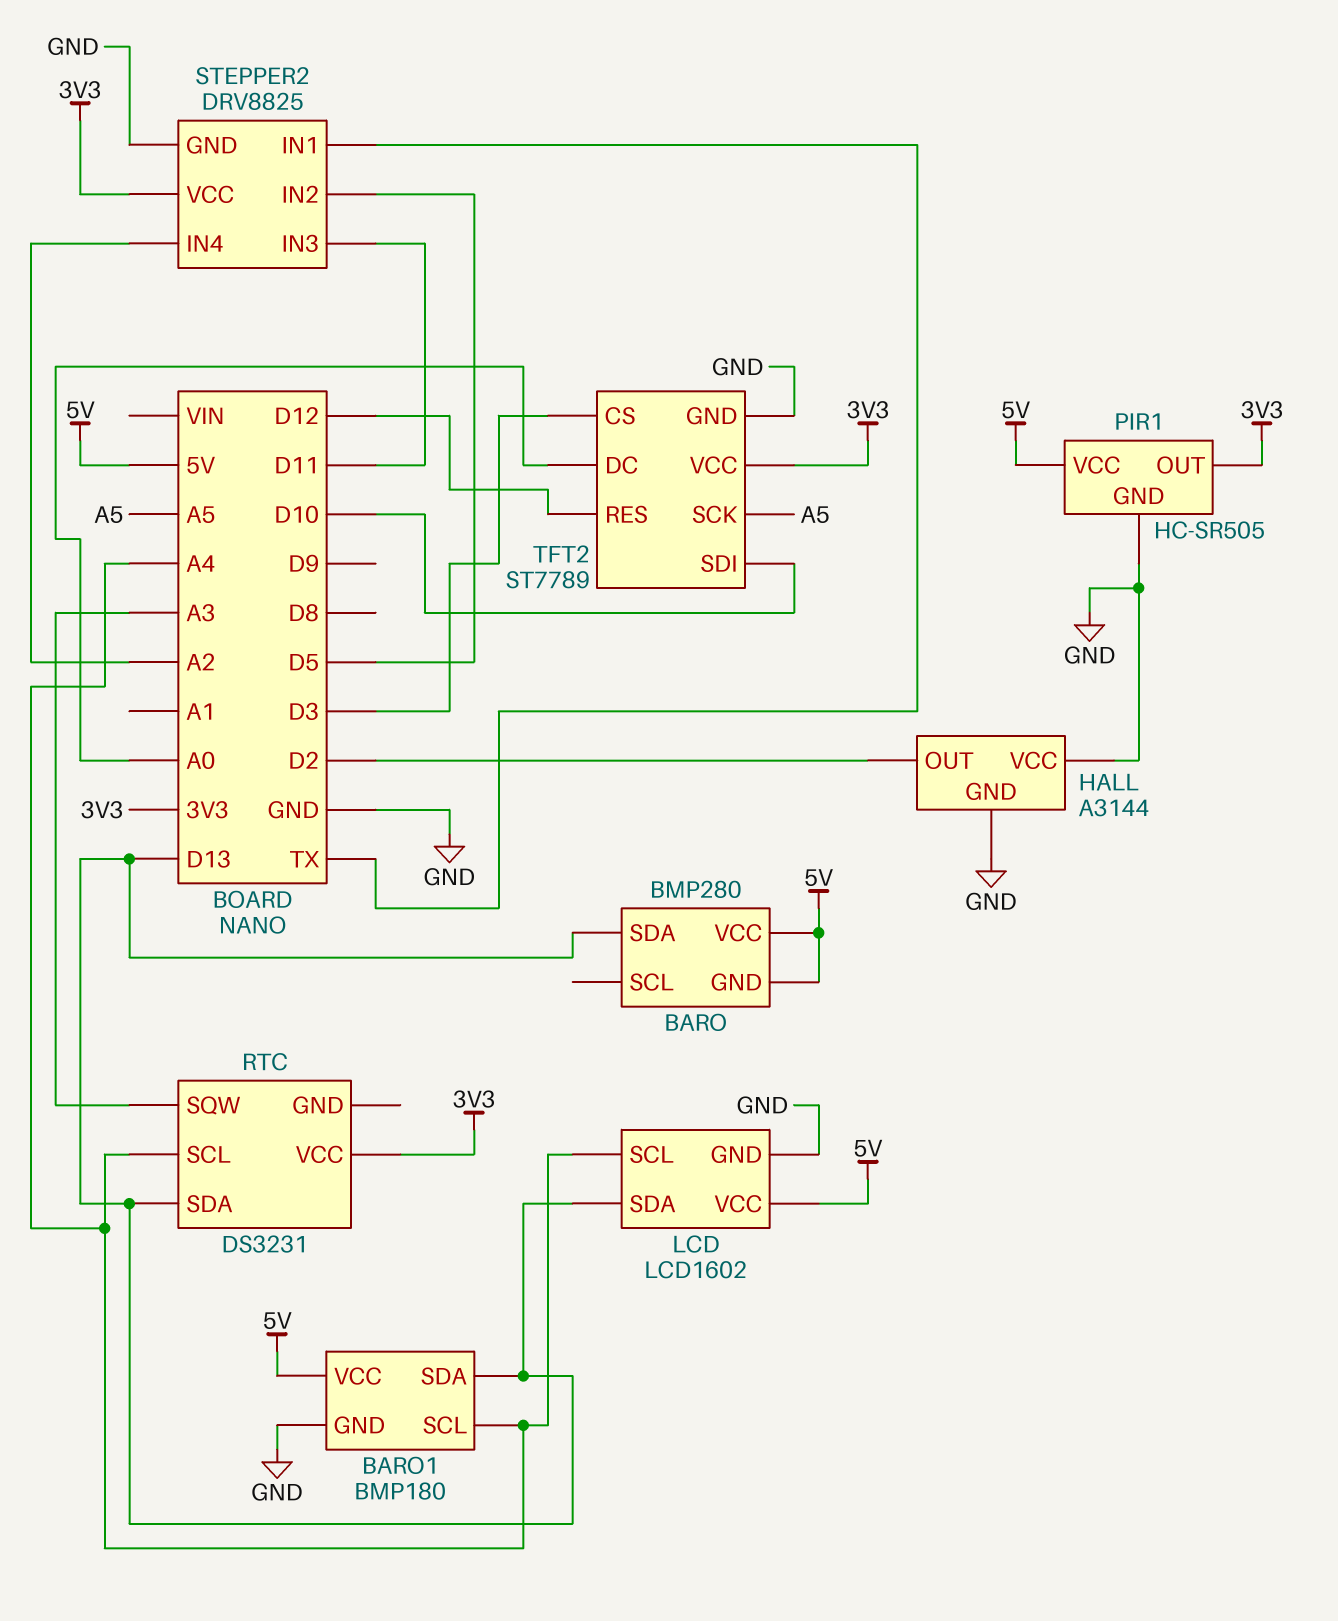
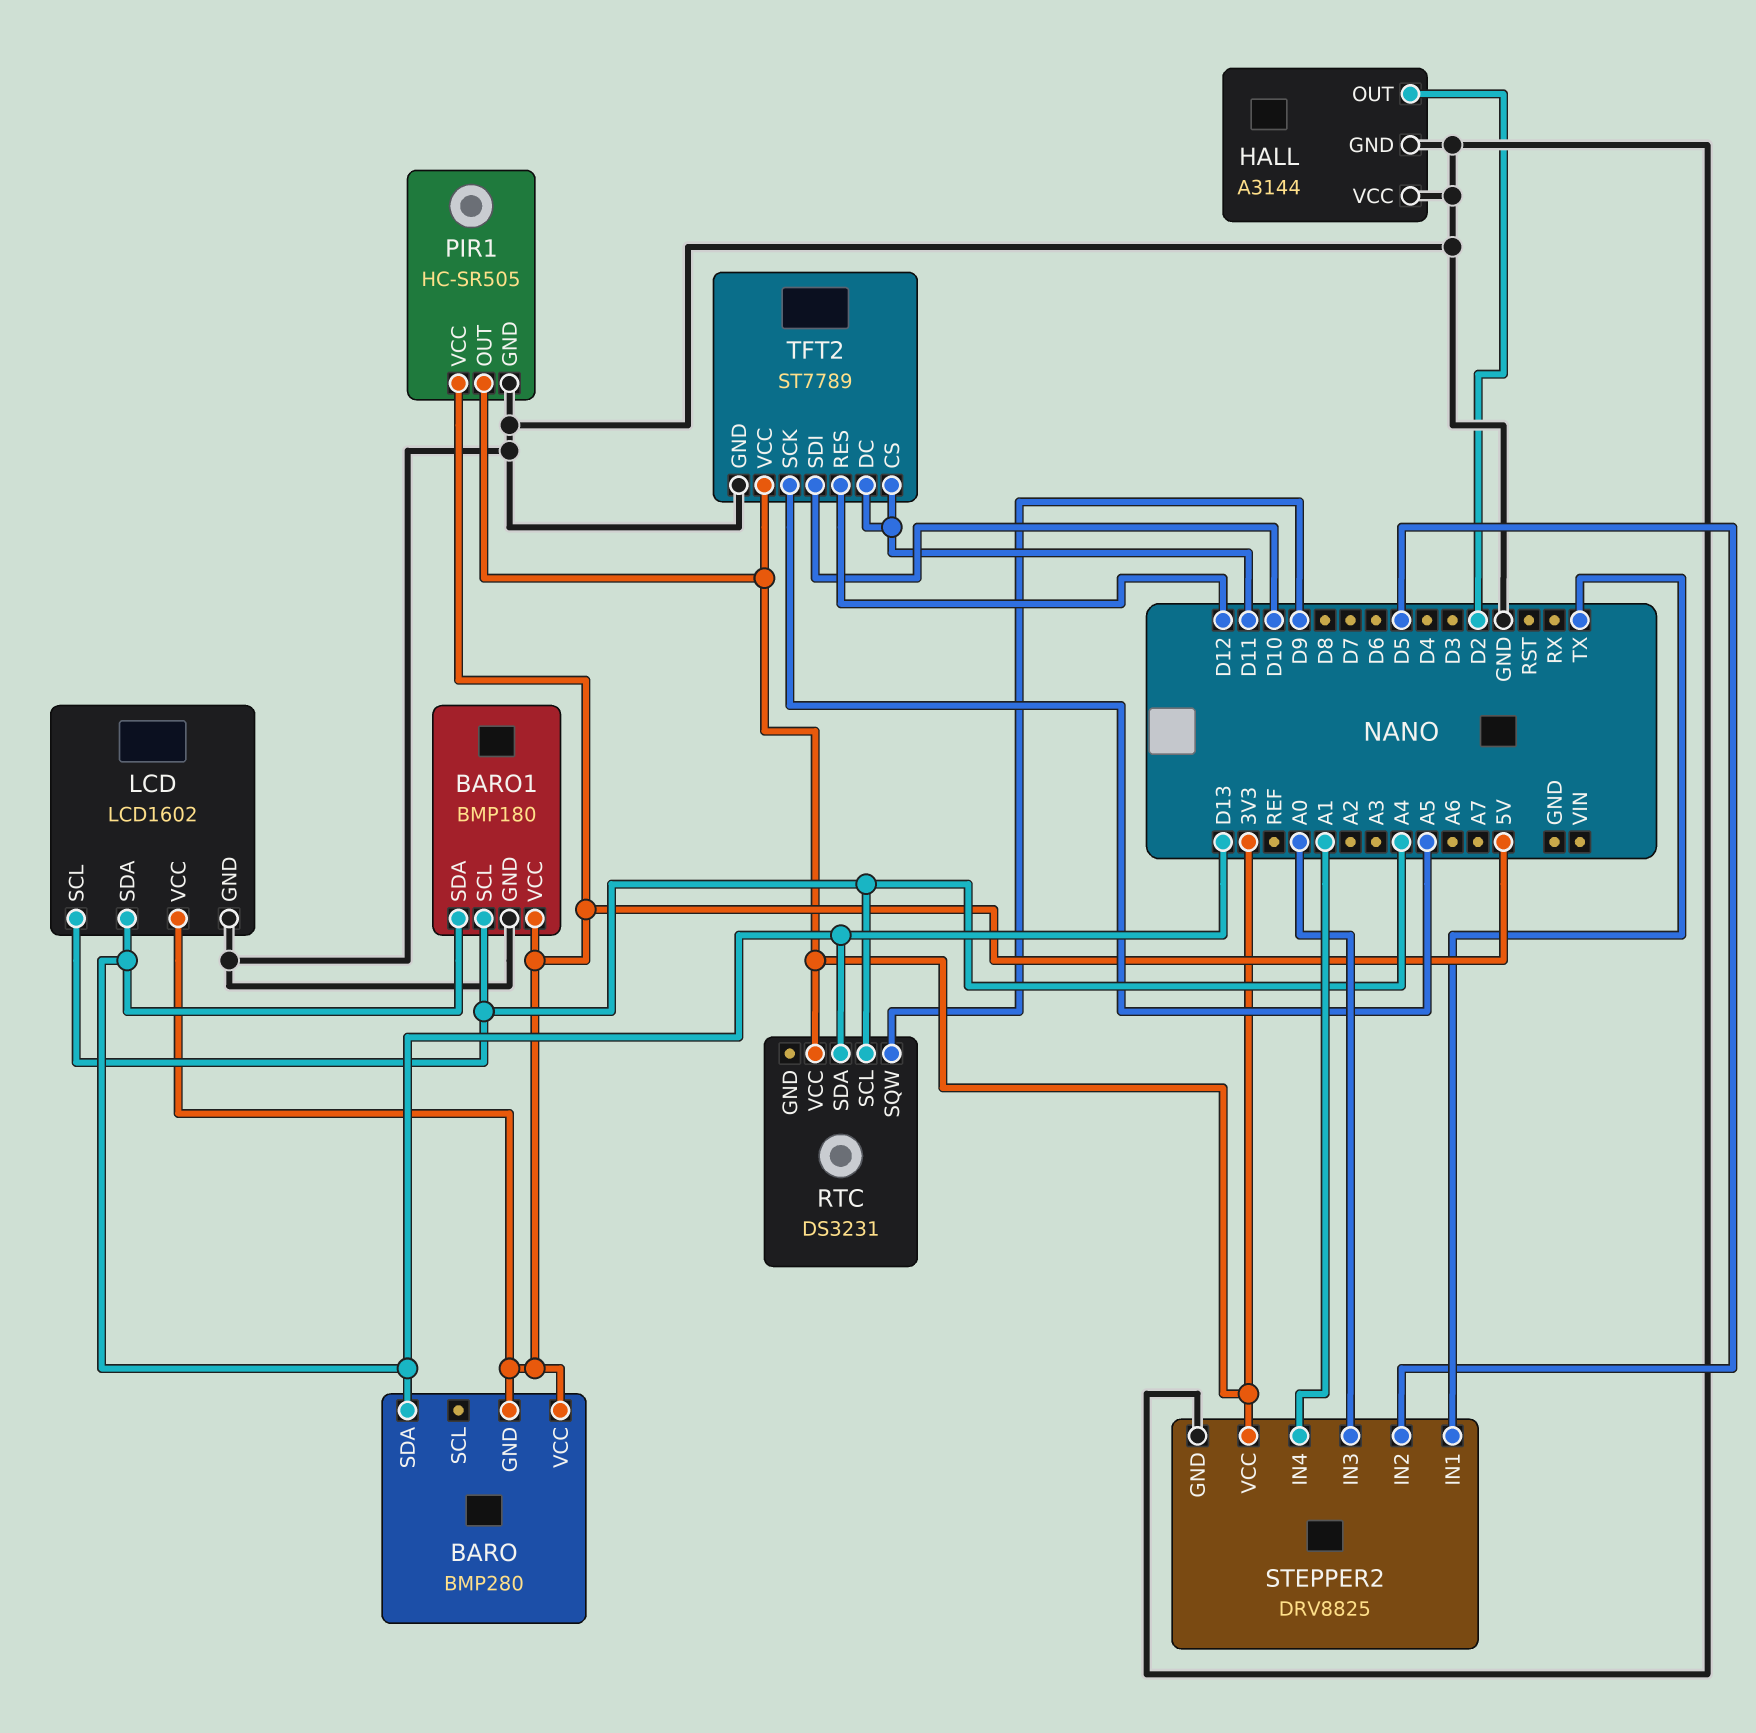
RTC pin SQW: A3 -> D9
STEPPER2 pin IN3: D11 -> A0
STEPPER2 pin IN4: A2 -> A1
TFT2 pin CS: D3 -> D11
TFT2 pin DC: A0 -> D11

